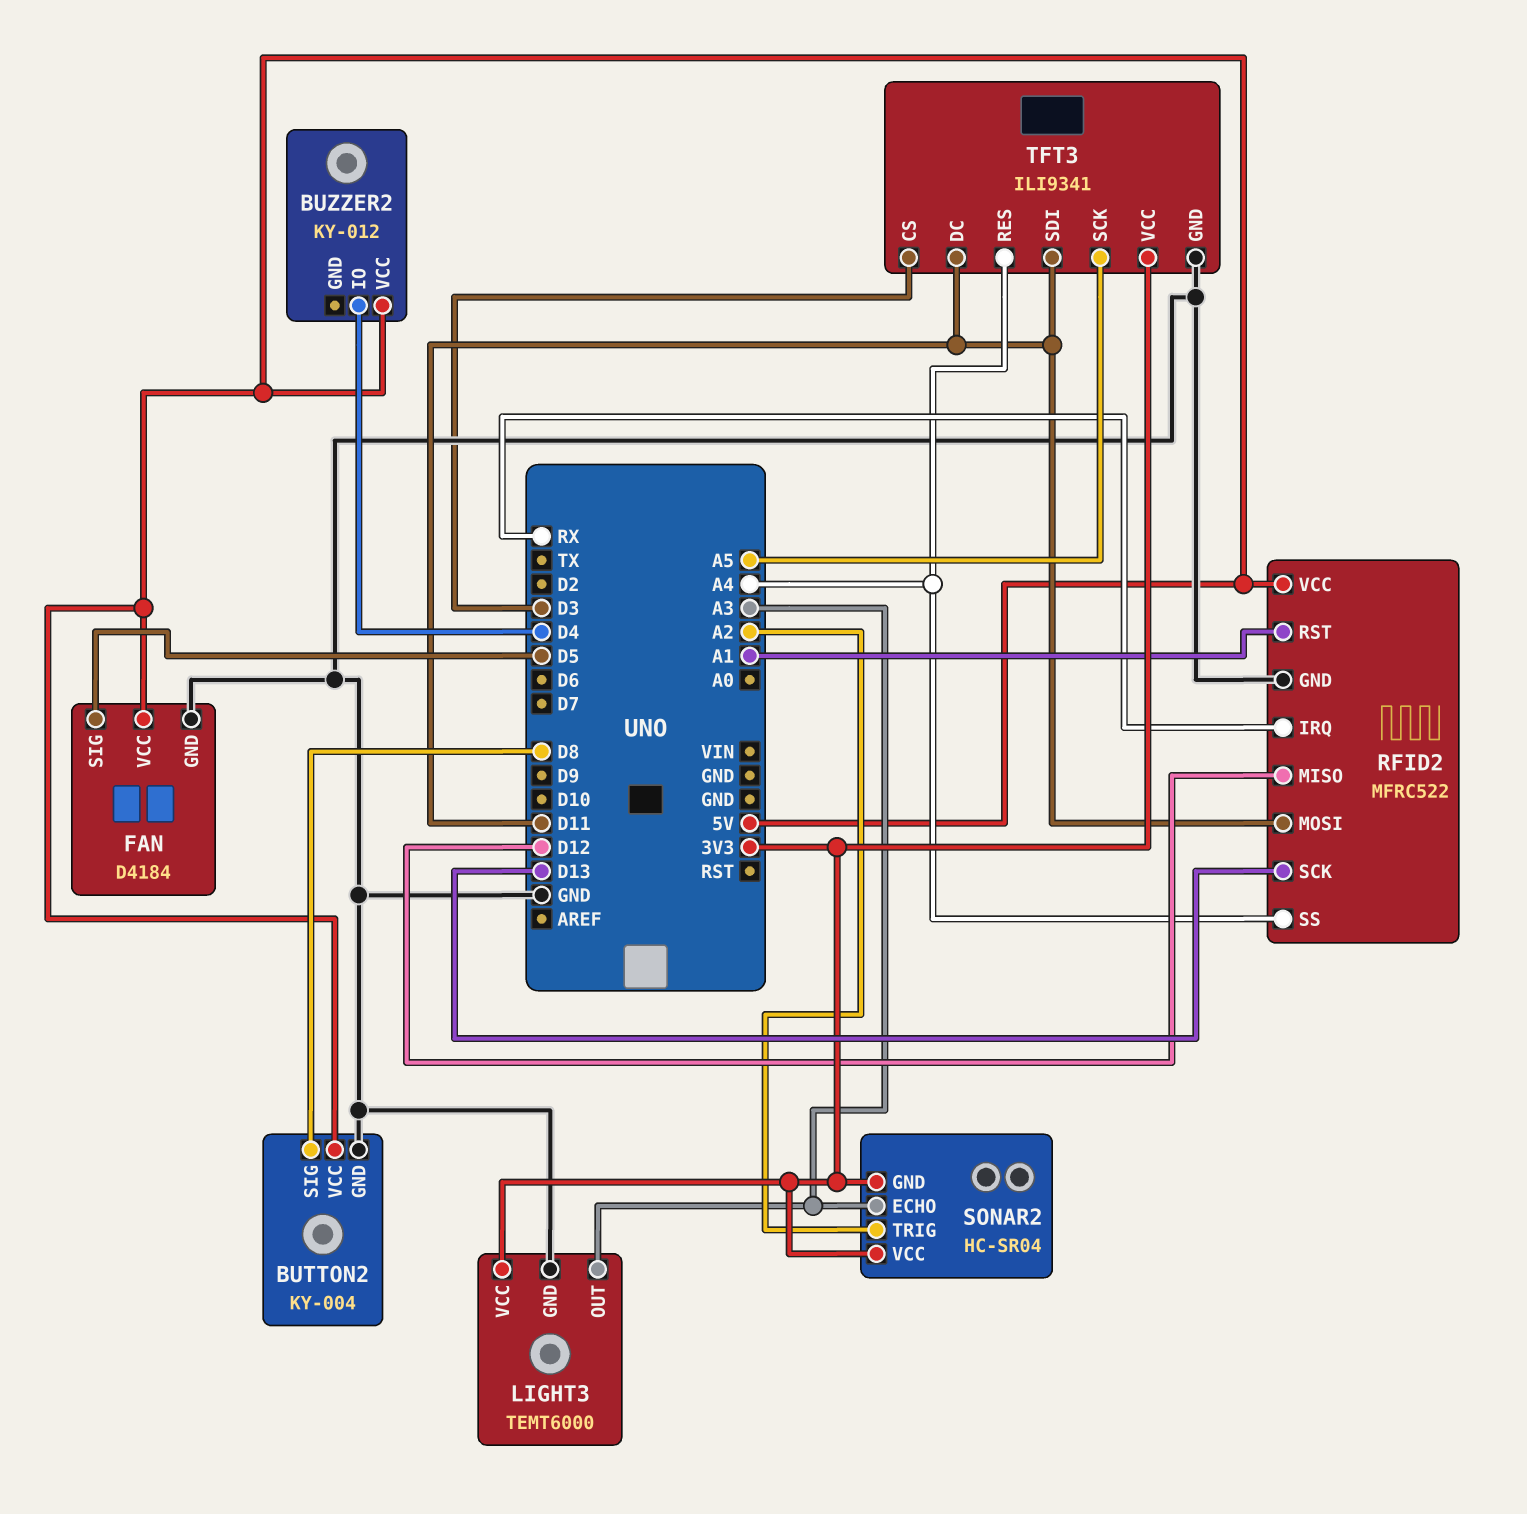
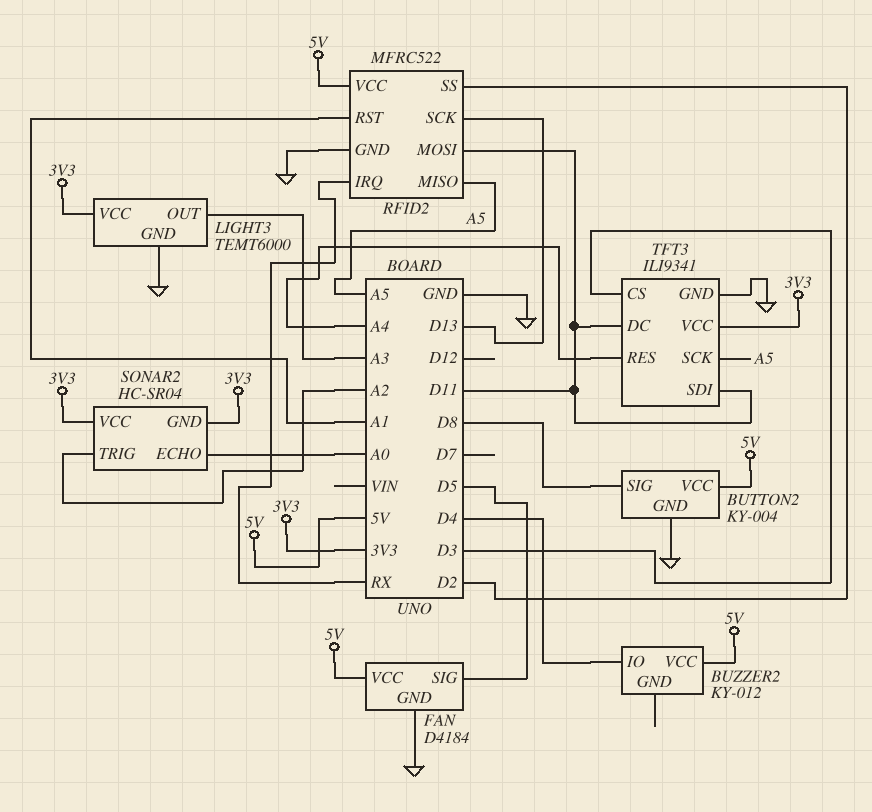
RFID2 pin MISO: D12 -> A5
RFID2 pin SS: A4 -> D2
SONAR2 pin ECHO: A3 -> A0

